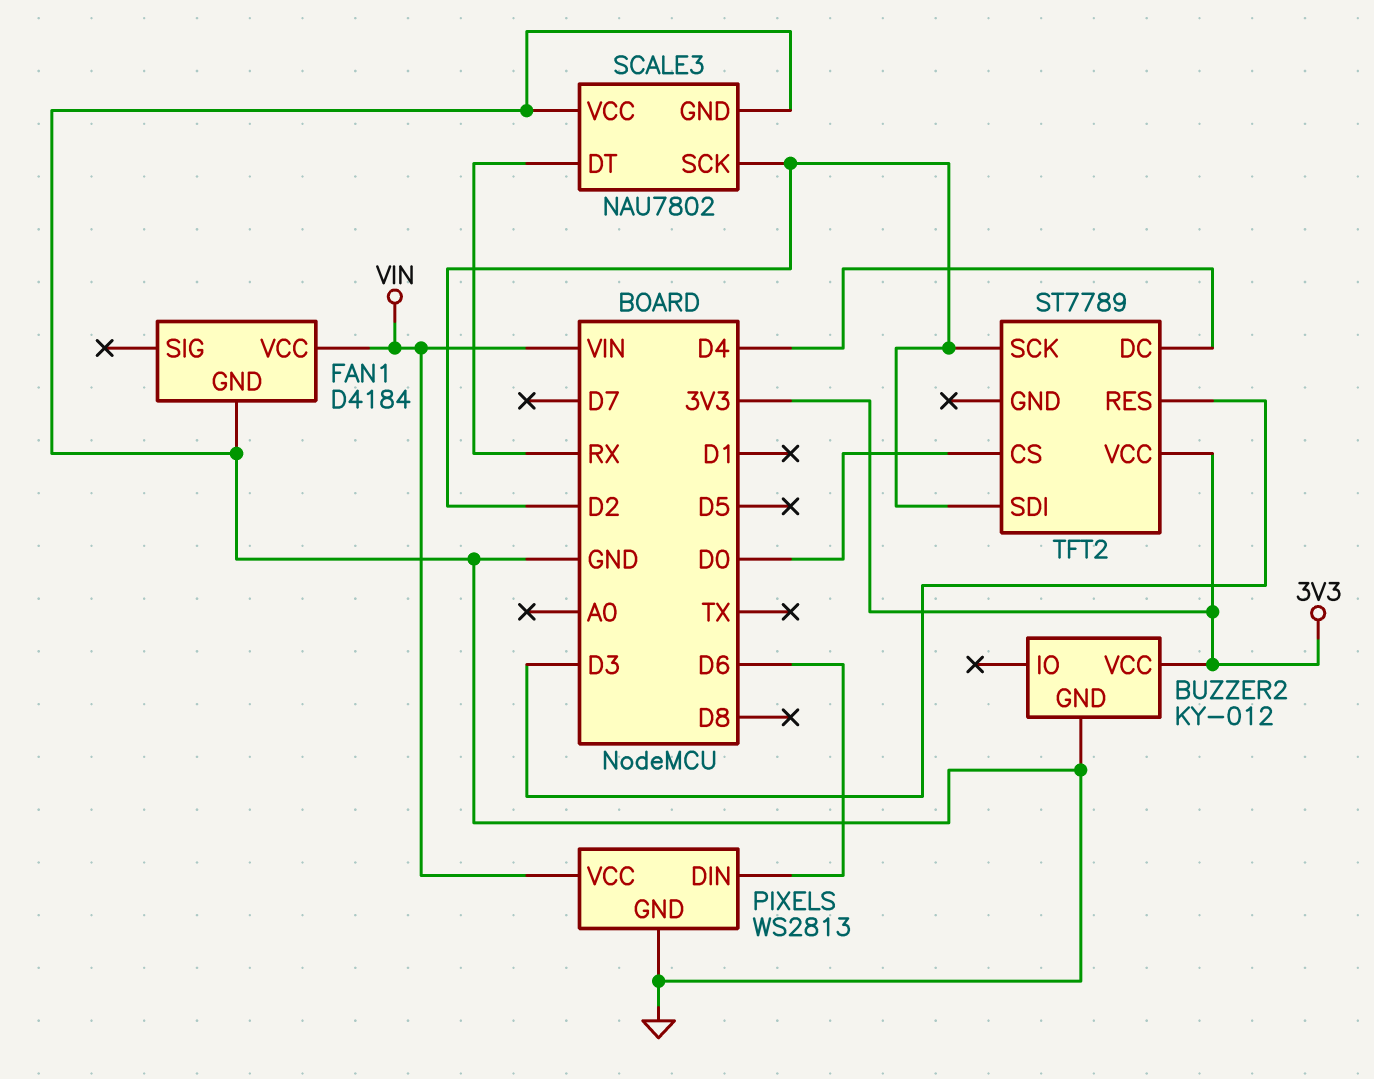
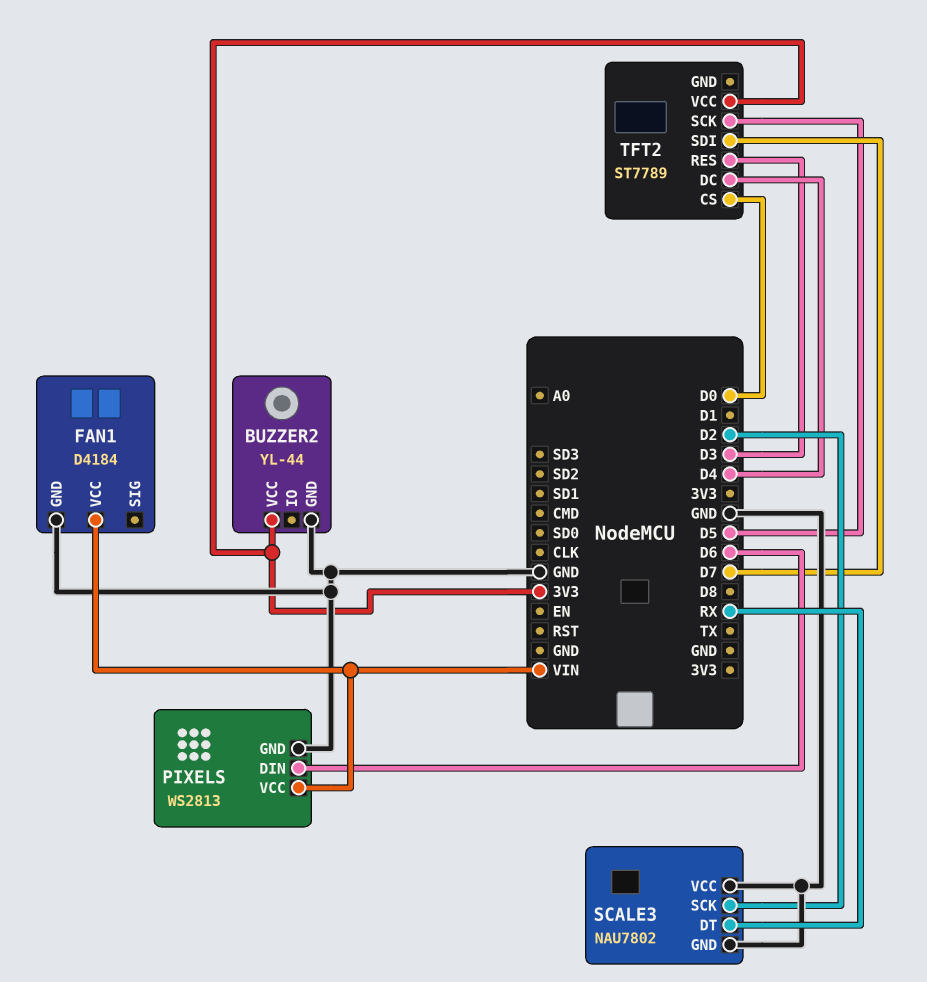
BUZZER2: KY-012 -> YL-44
TFT2 pin SCK: D2 -> D5
TFT2 pin SDI: D2 -> D7

